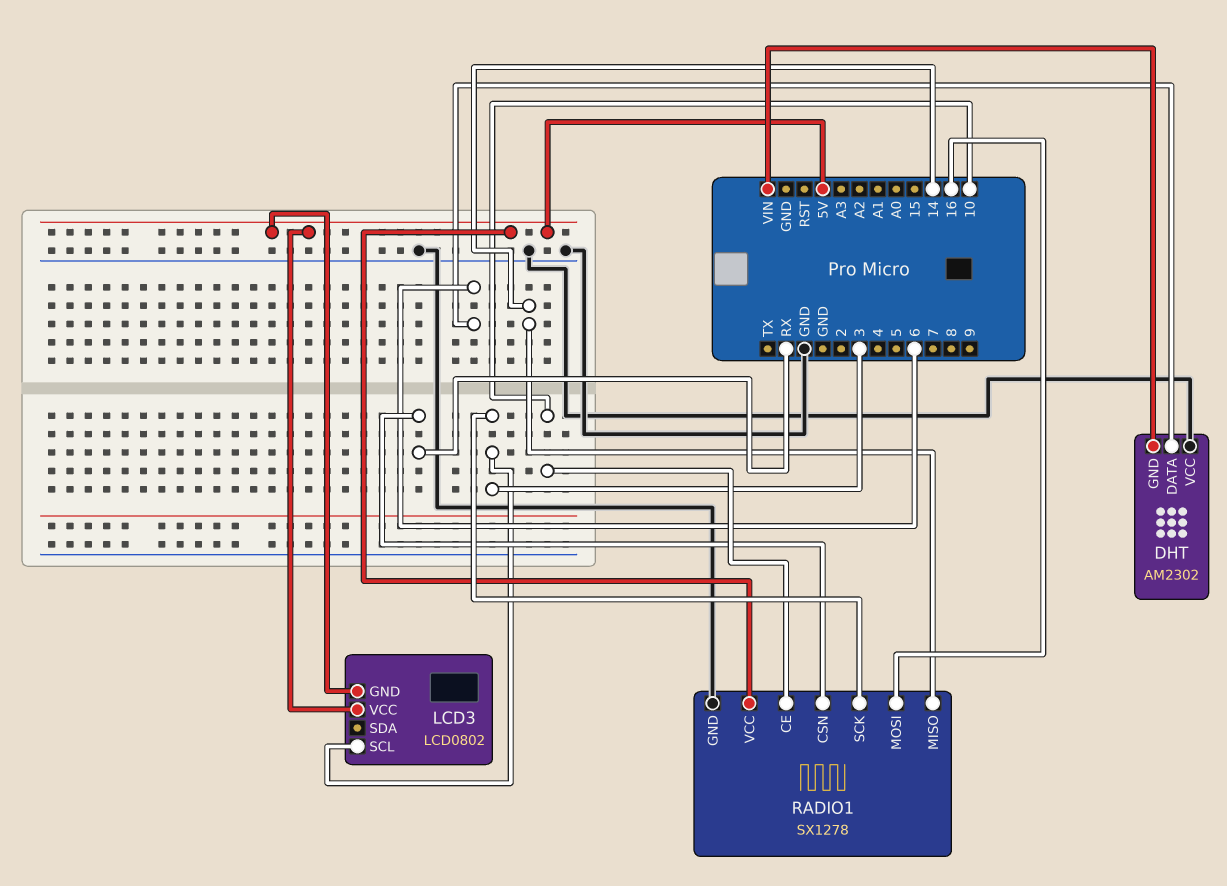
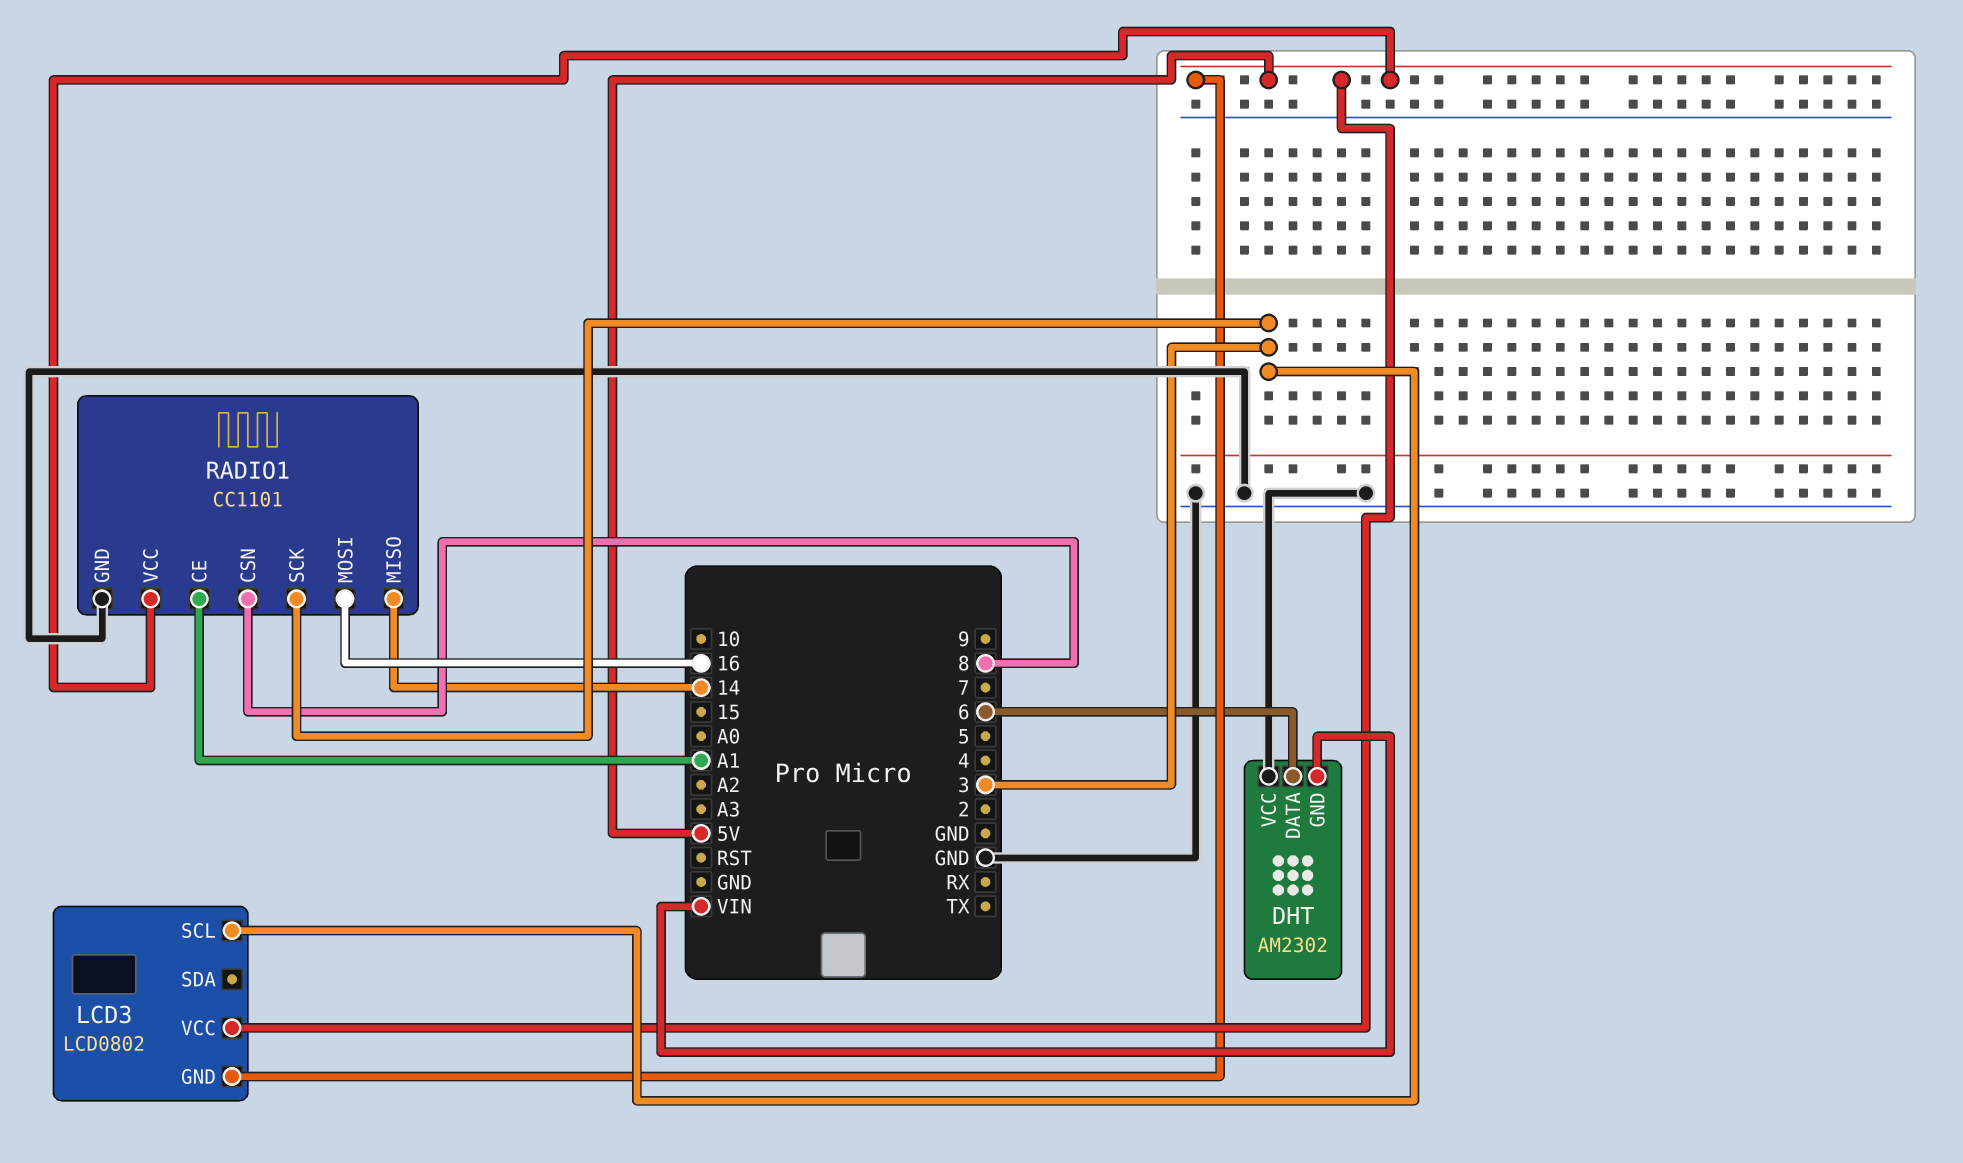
RADIO1: SX1278 -> CC1101
RADIO1 pin CE: 10 -> A1
RADIO1 pin CSN: RX -> 8

